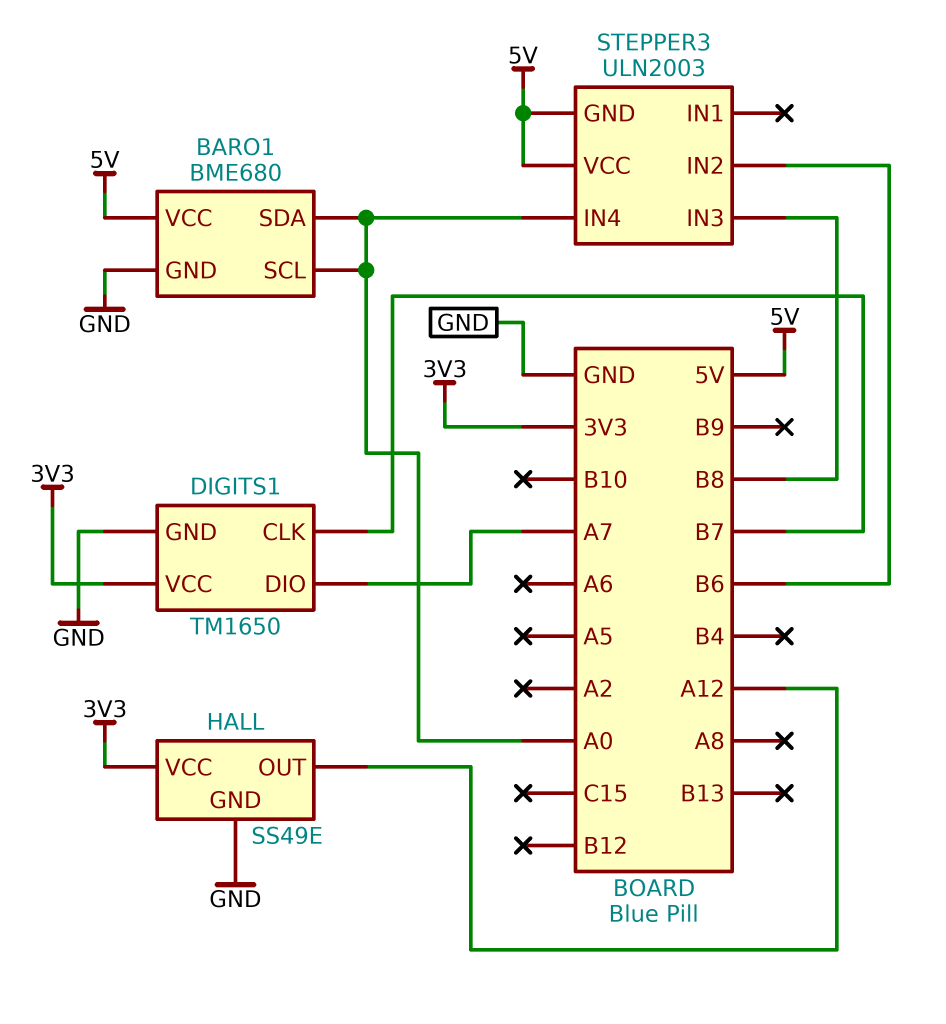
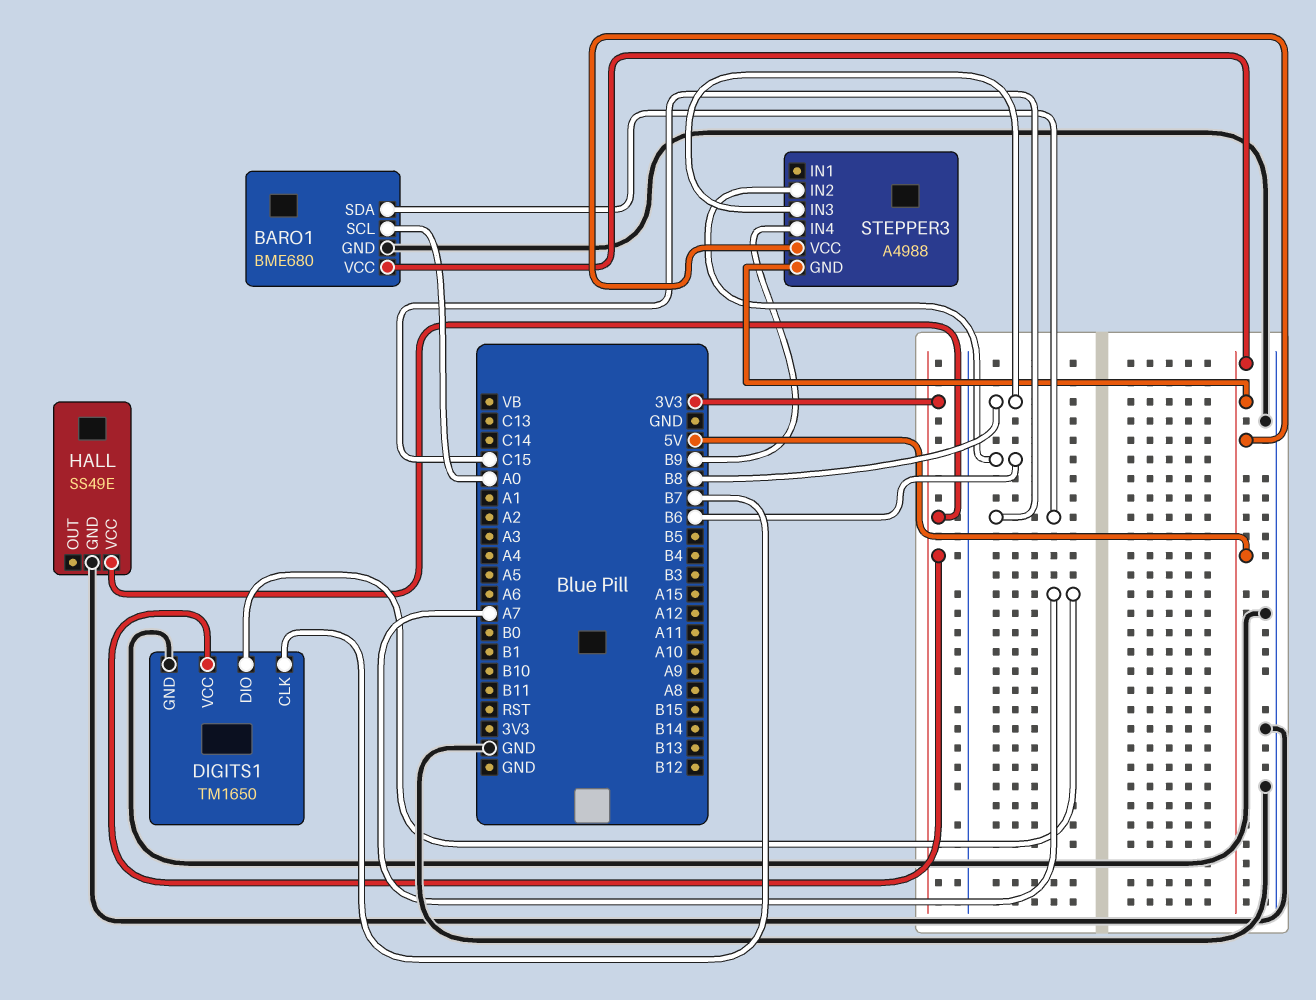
BARO1 pin SDA: A0 -> C15
HALL pin OUT: A12 -> none
STEPPER3: ULN2003 -> A4988
STEPPER3 pin IN4: A0 -> B9

